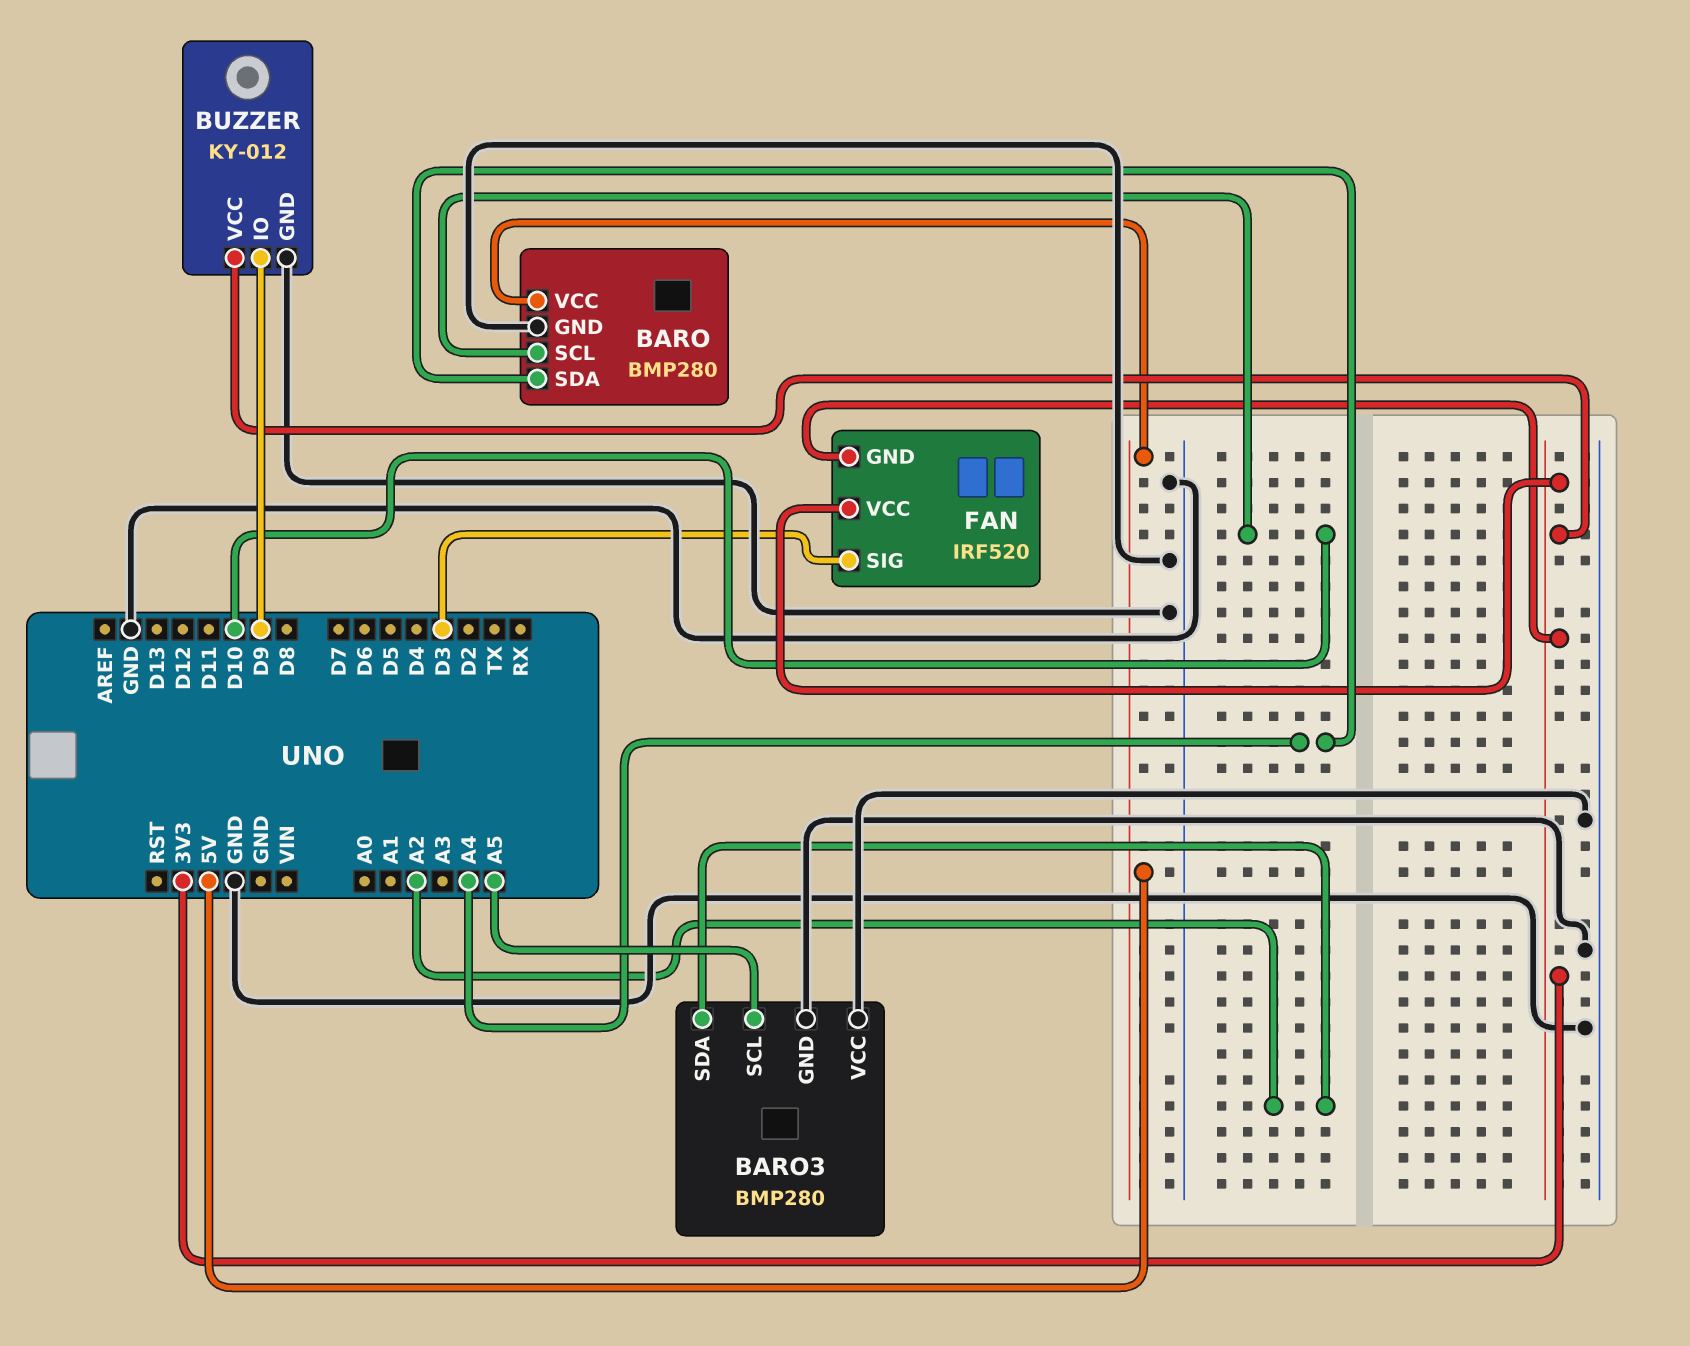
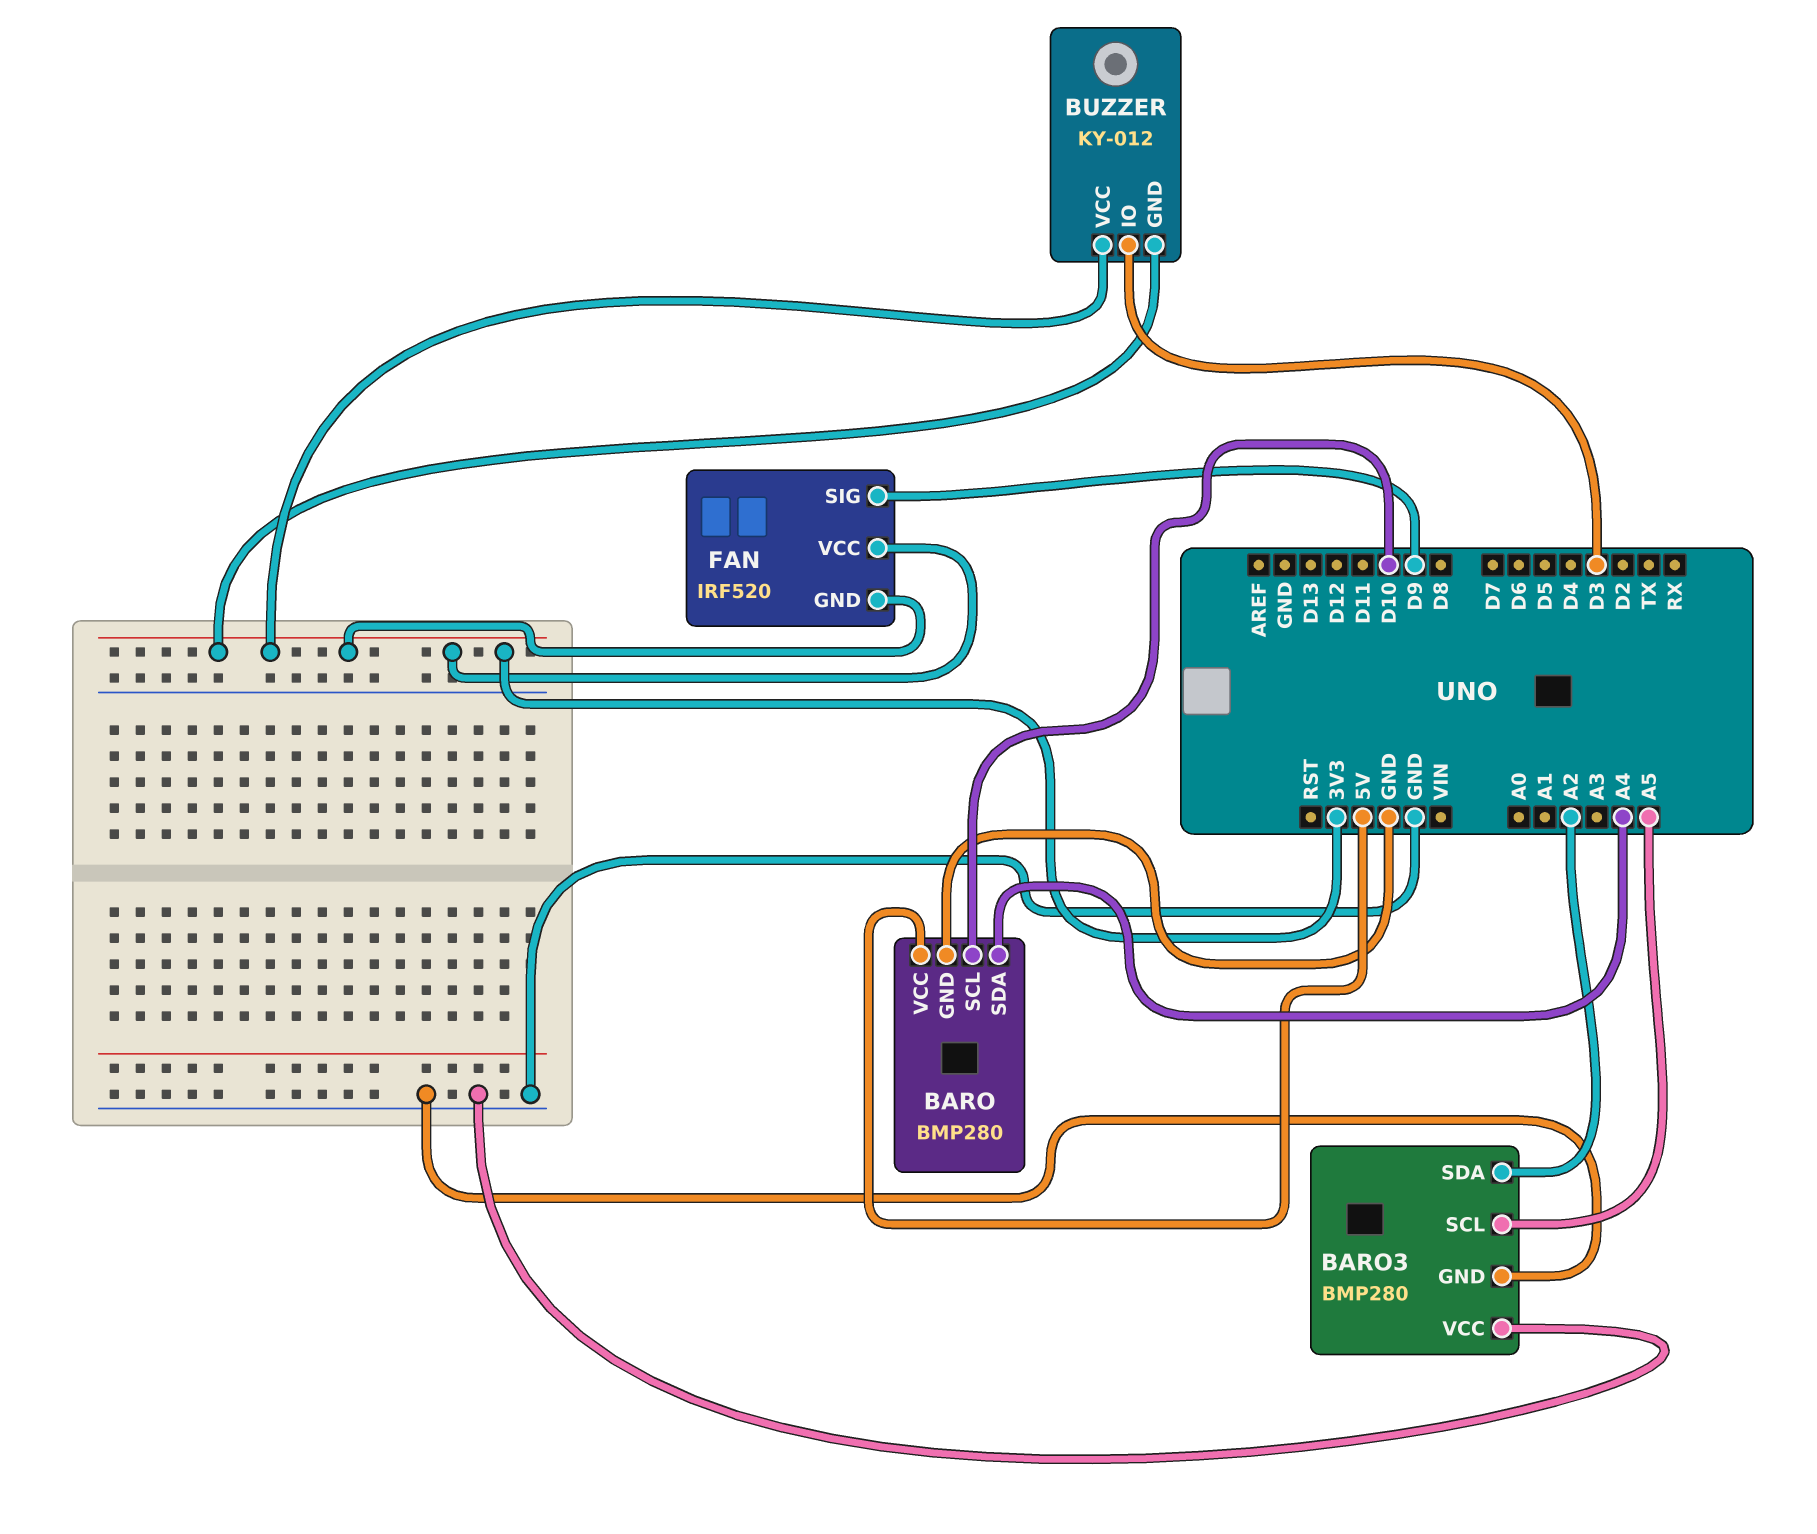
BUZZER pin GND: GND -> 3V3
BUZZER pin IO: D9 -> D3
FAN pin SIG: D3 -> D9

